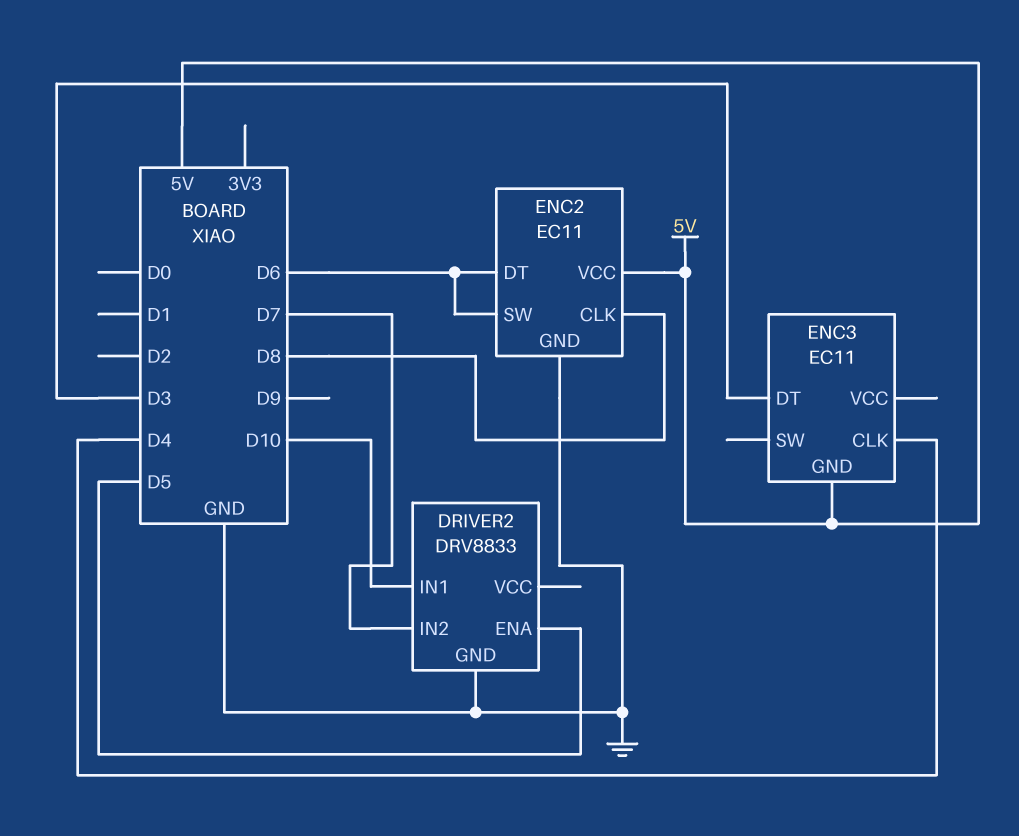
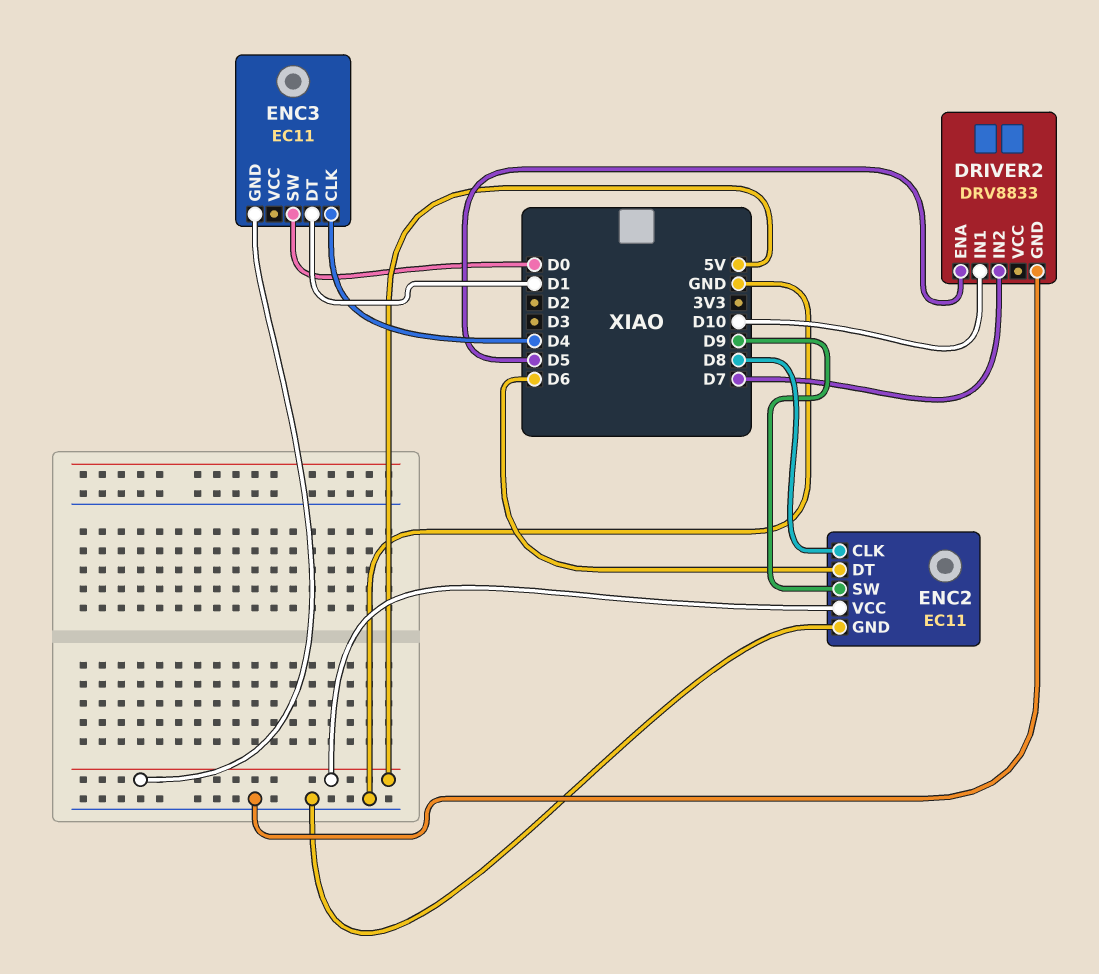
ENC2 pin SW: D6 -> D9
ENC3 pin DT: D3 -> D1
ENC3 pin SW: none -> D0

